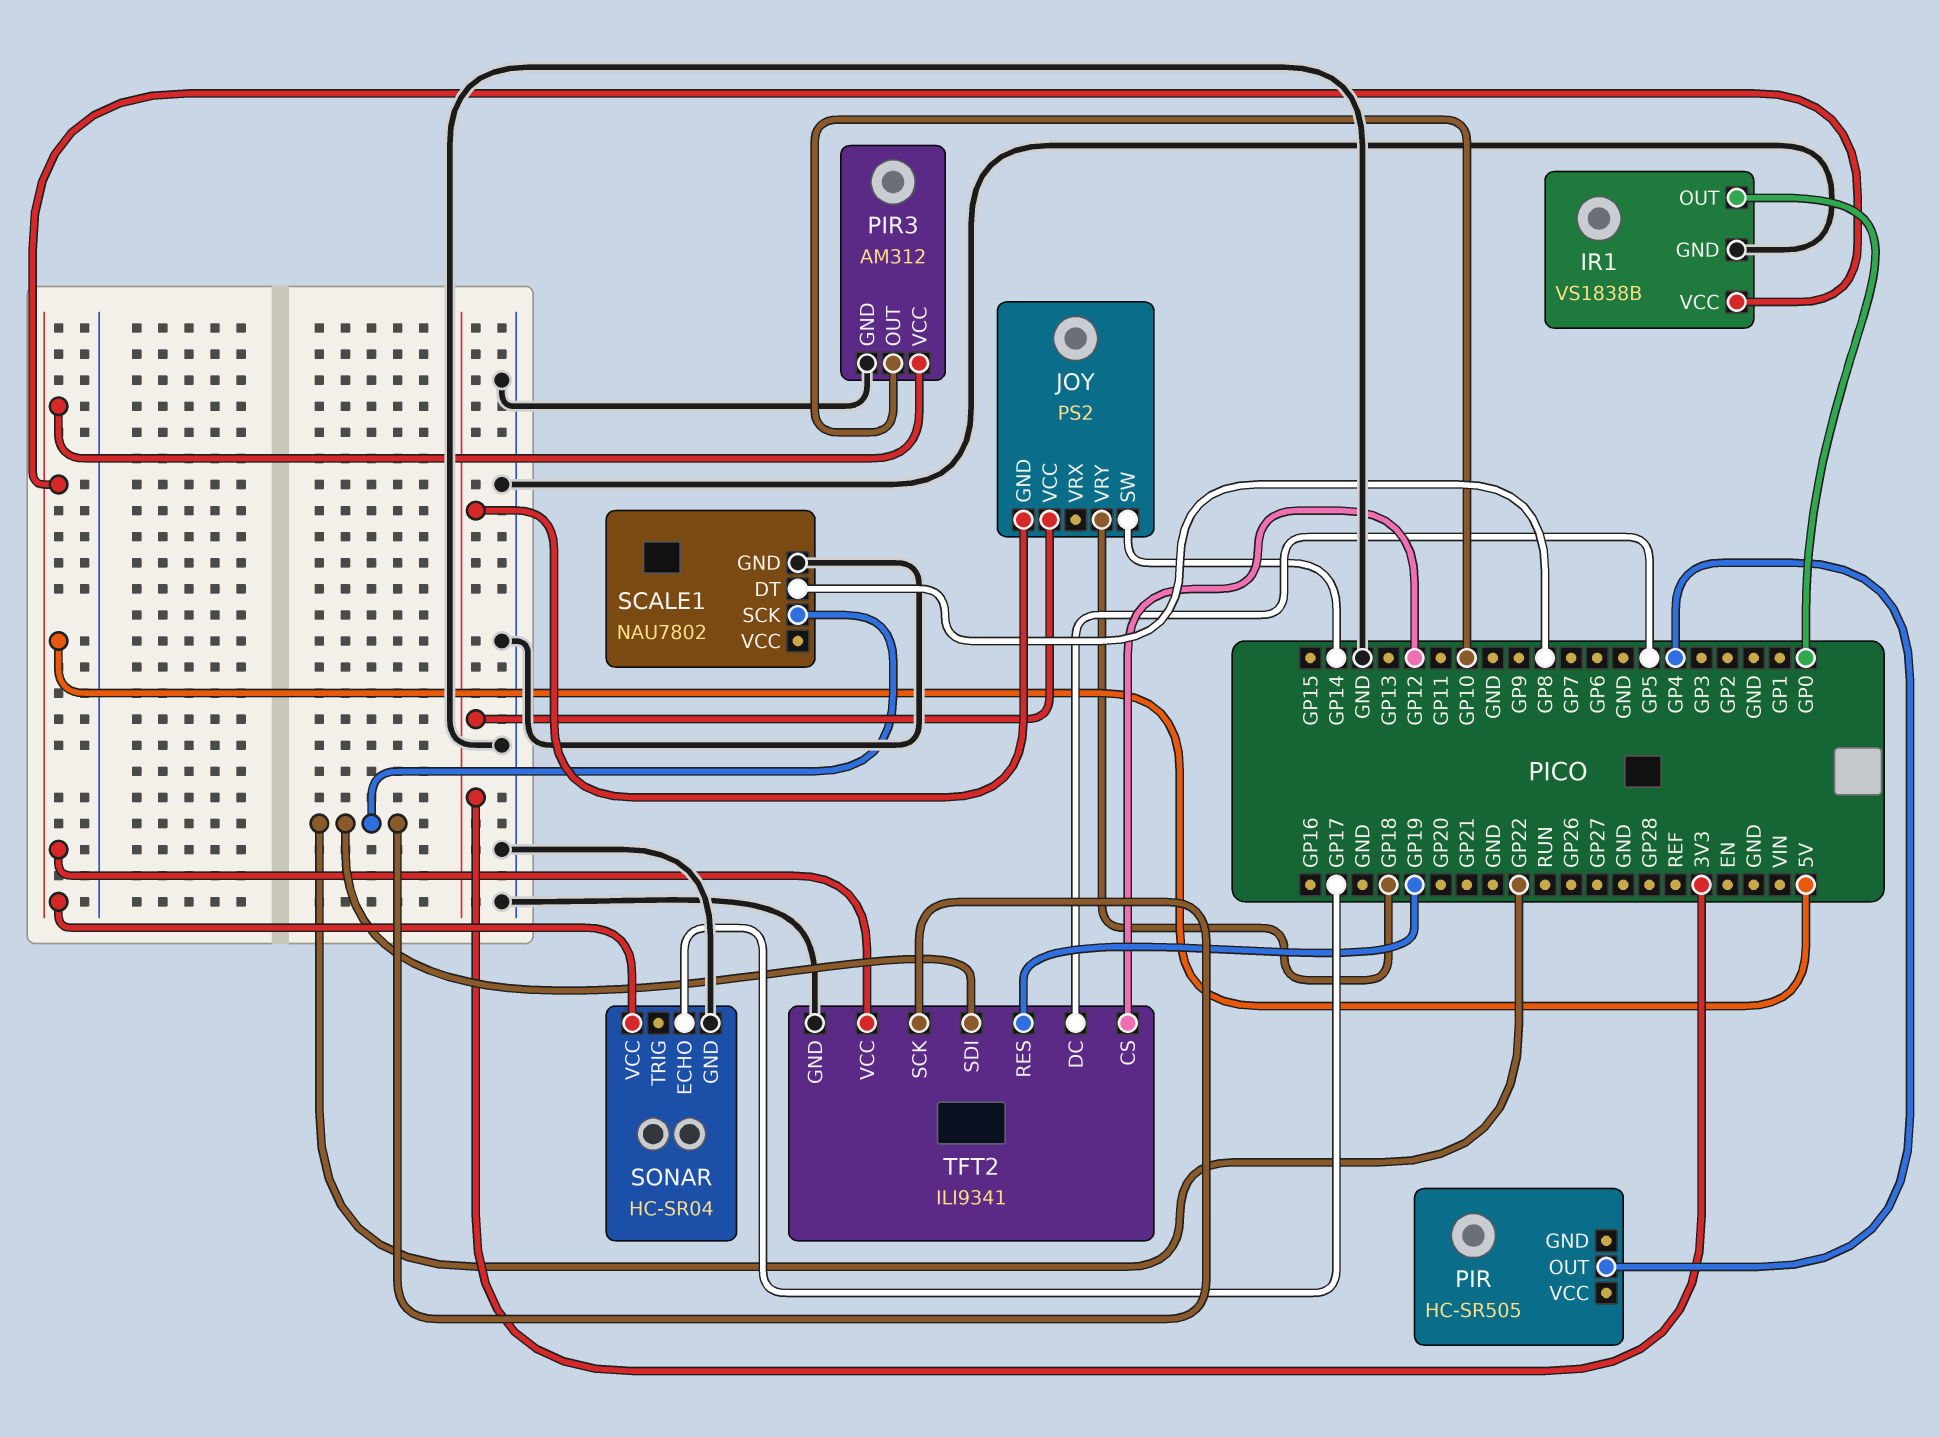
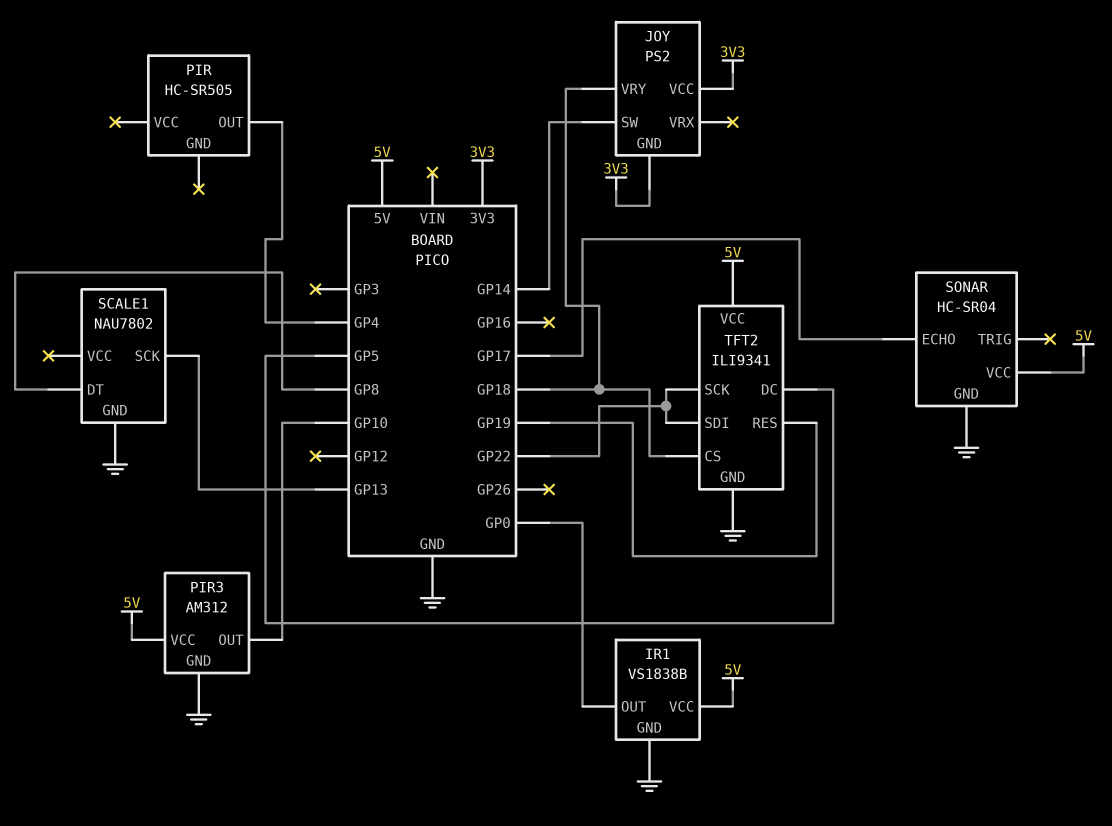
SCALE1 pin SCK: GP22 -> GP13
TFT2 pin CS: GP12 -> GP18

